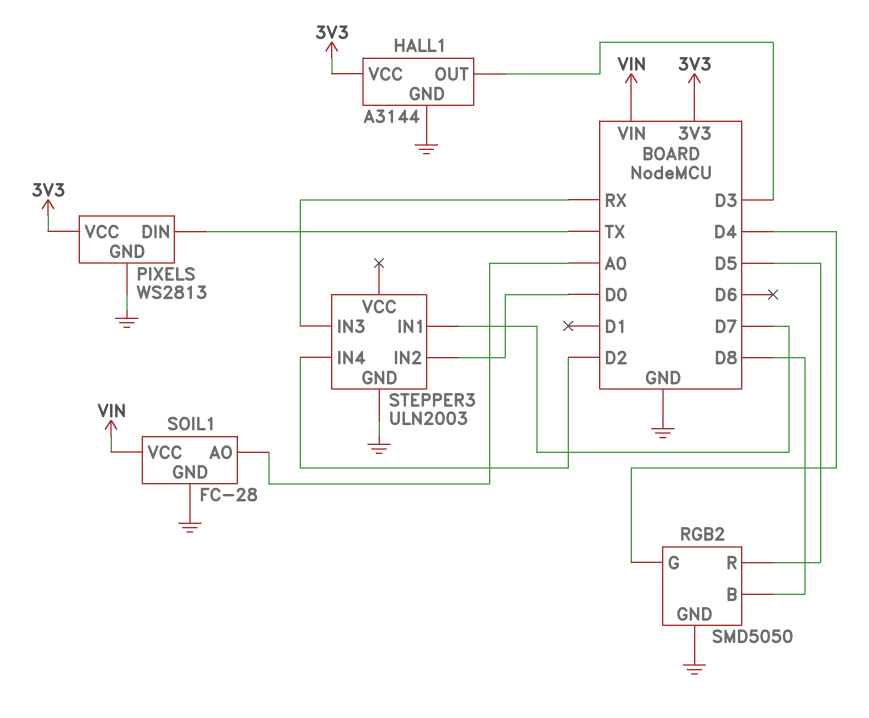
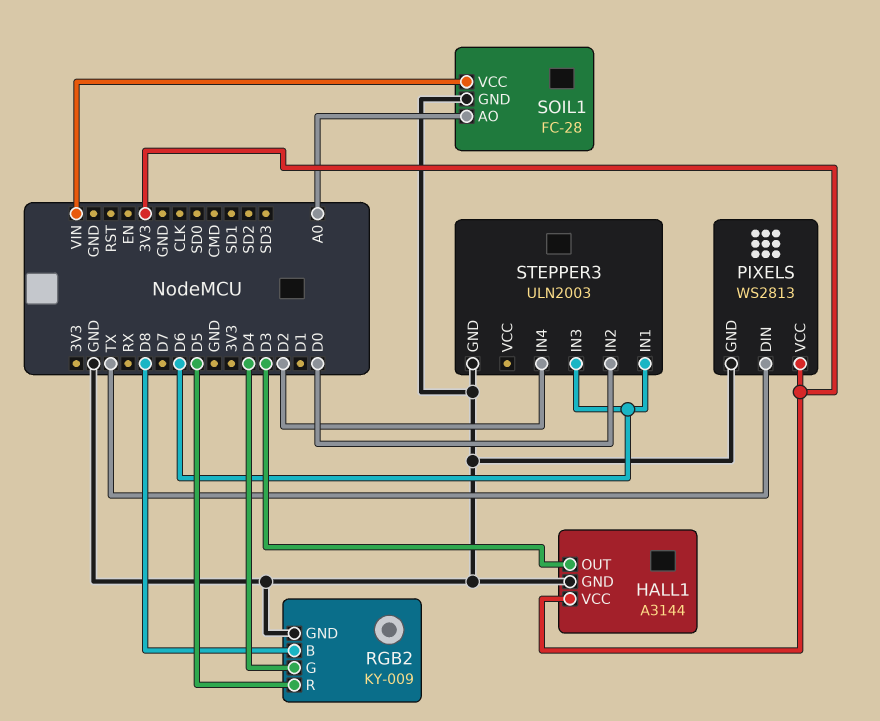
RGB2: SMD5050 -> KY-009
STEPPER3 pin IN1: D7 -> D6
STEPPER3 pin IN3: RX -> D6

